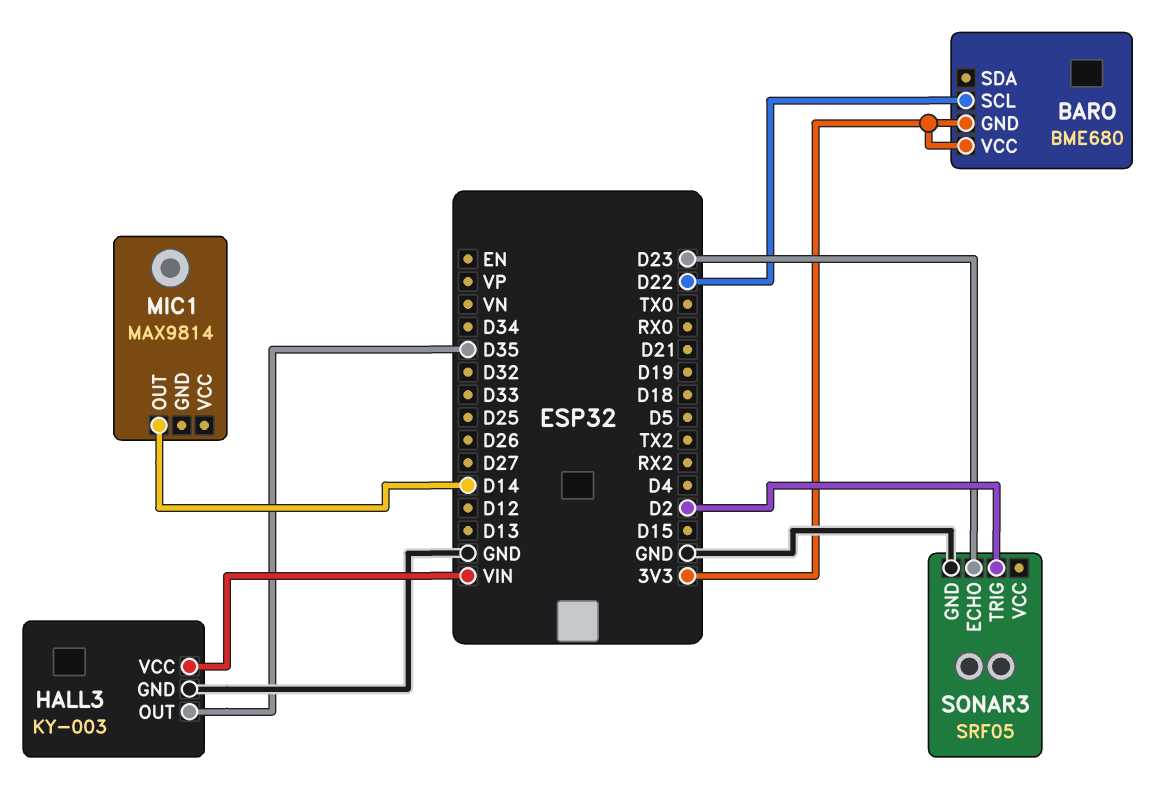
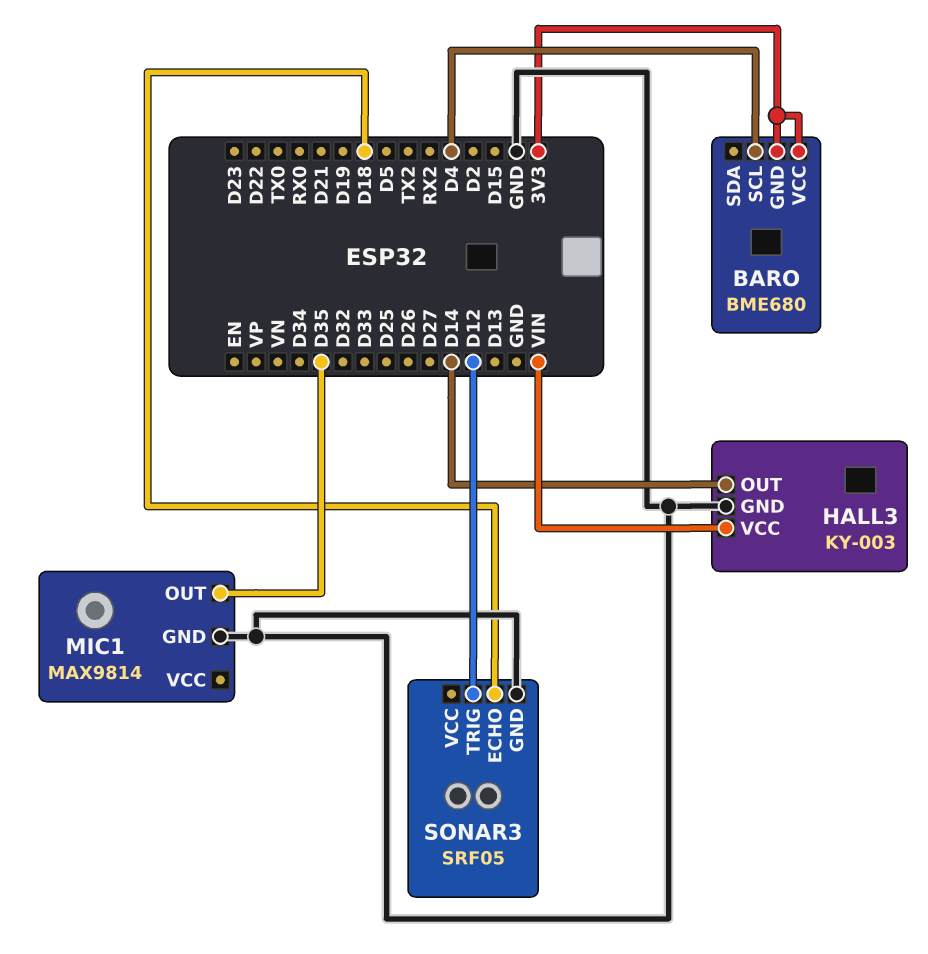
BARO pin SCL: D22 -> D4
HALL3 pin OUT: D35 -> D14
MIC1 pin GND: none -> GND
MIC1 pin OUT: D14 -> D35
SONAR3 pin ECHO: D23 -> D18
SONAR3 pin TRIG: D2 -> D12

